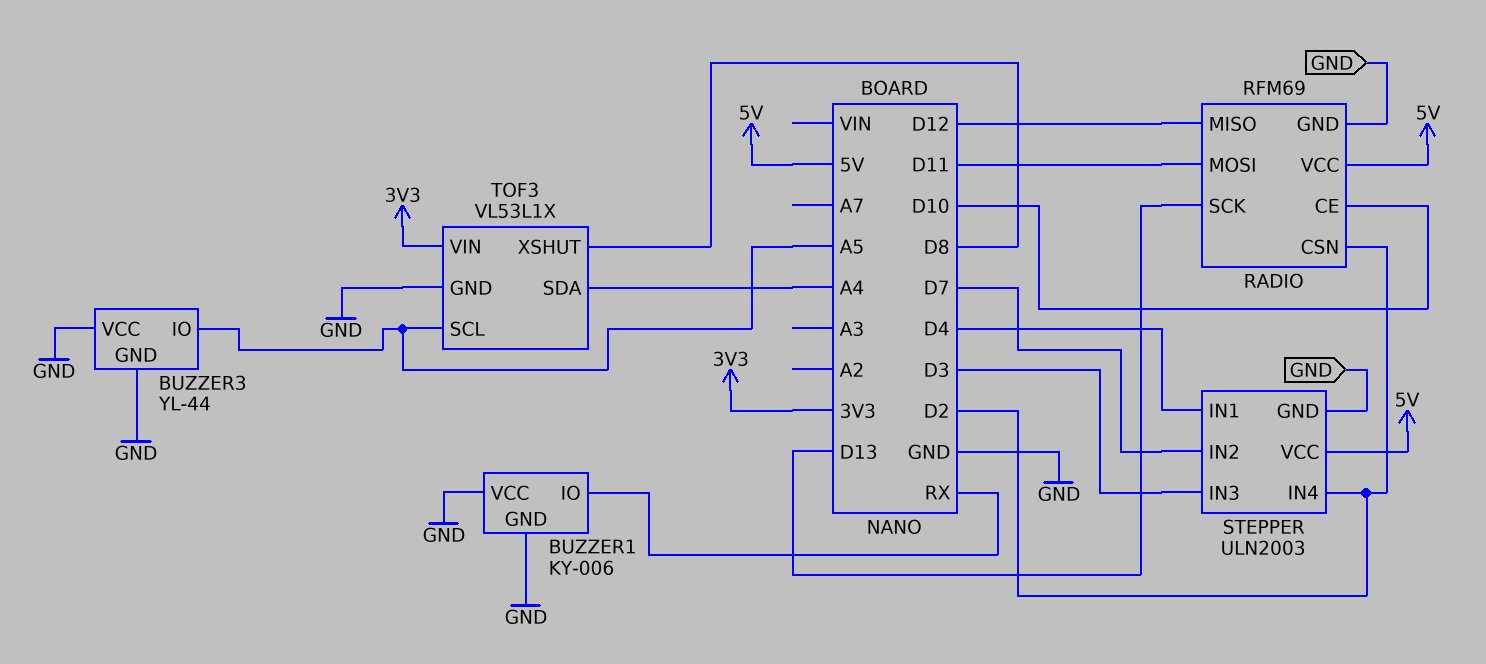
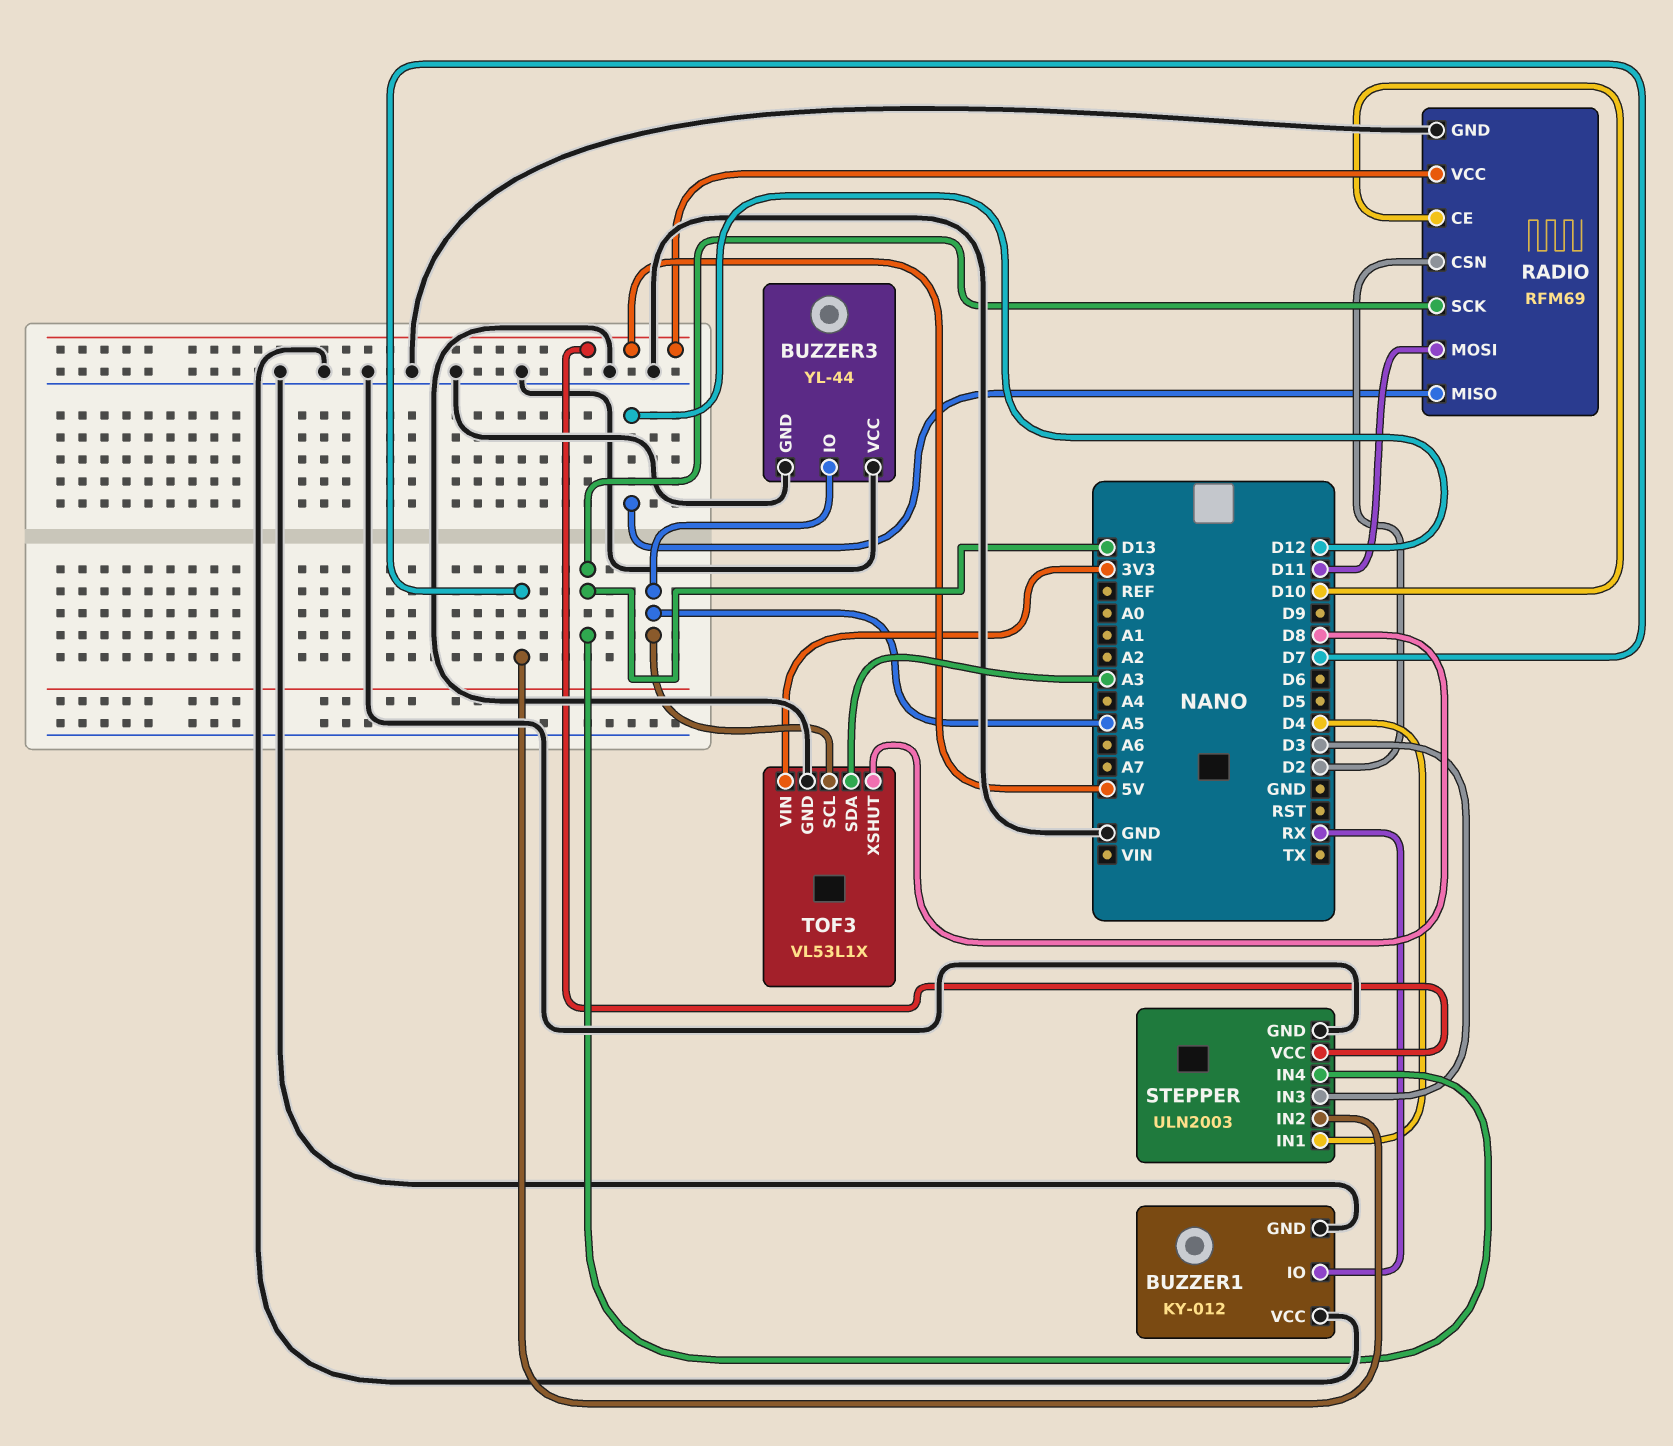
BUZZER1: KY-006 -> KY-012
STEPPER pin IN4: D2 -> D13
TOF3 pin SDA: A4 -> A3

